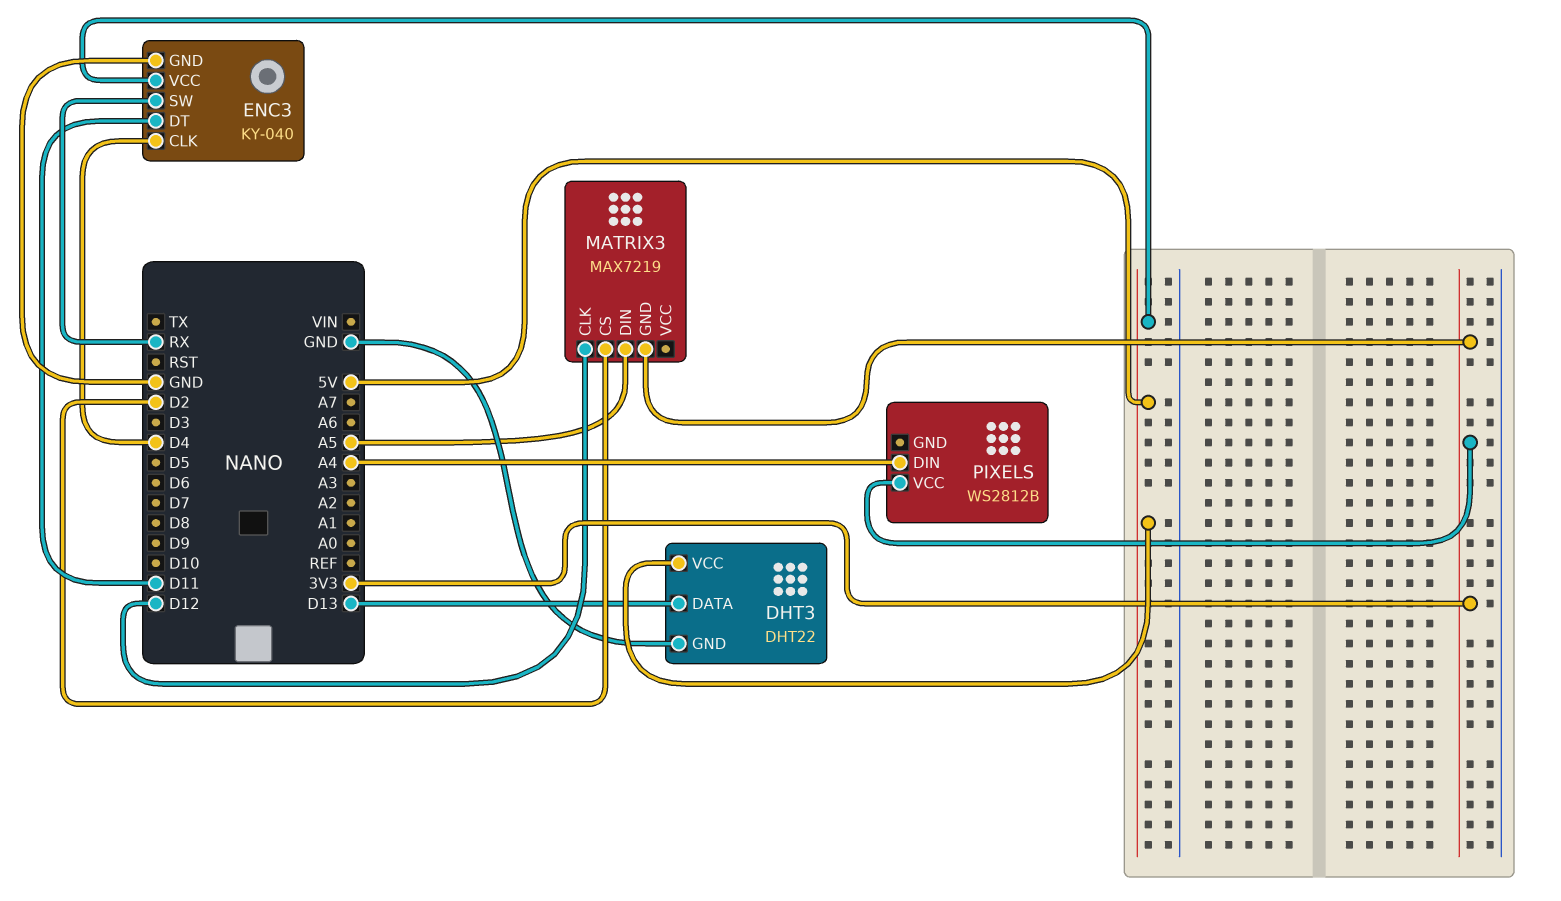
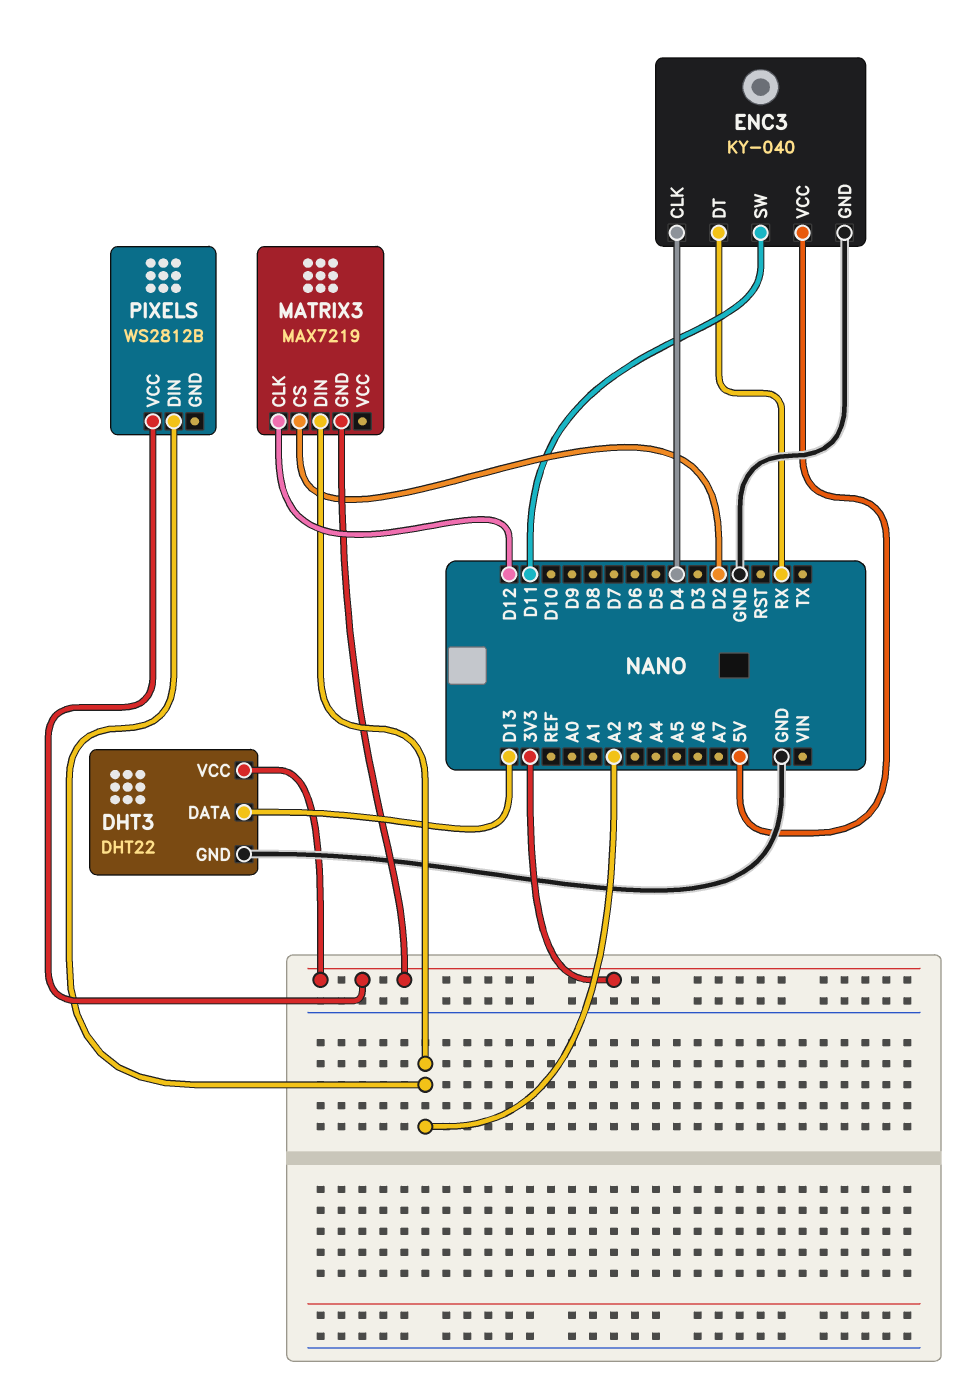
DHT3 pin VCC: 5V -> 3V3
ENC3 pin DT: D11 -> RX
ENC3 pin SW: RX -> D11
MATRIX3 pin DIN: A5 -> A2
PIXELS pin DIN: A4 -> A2

